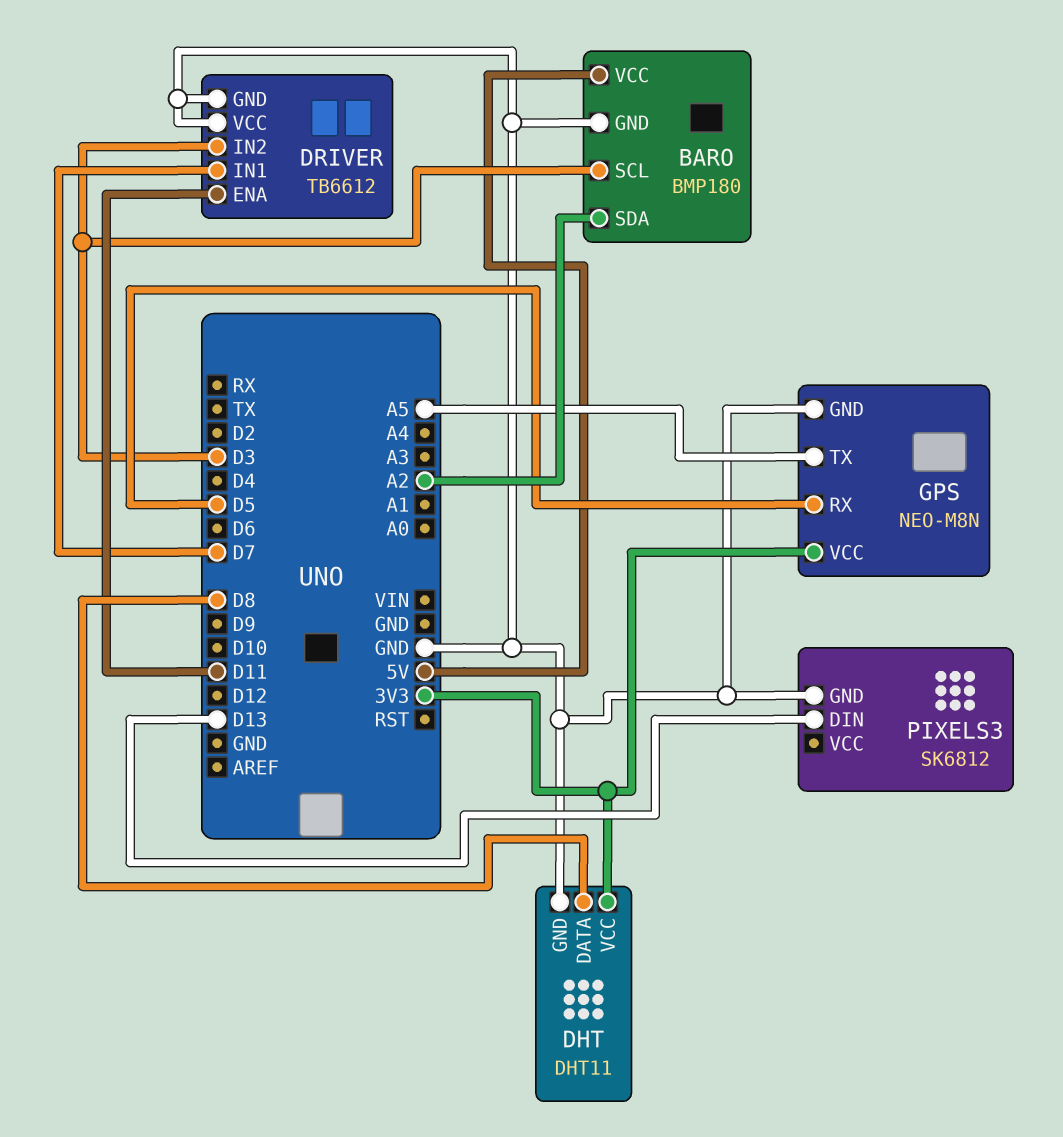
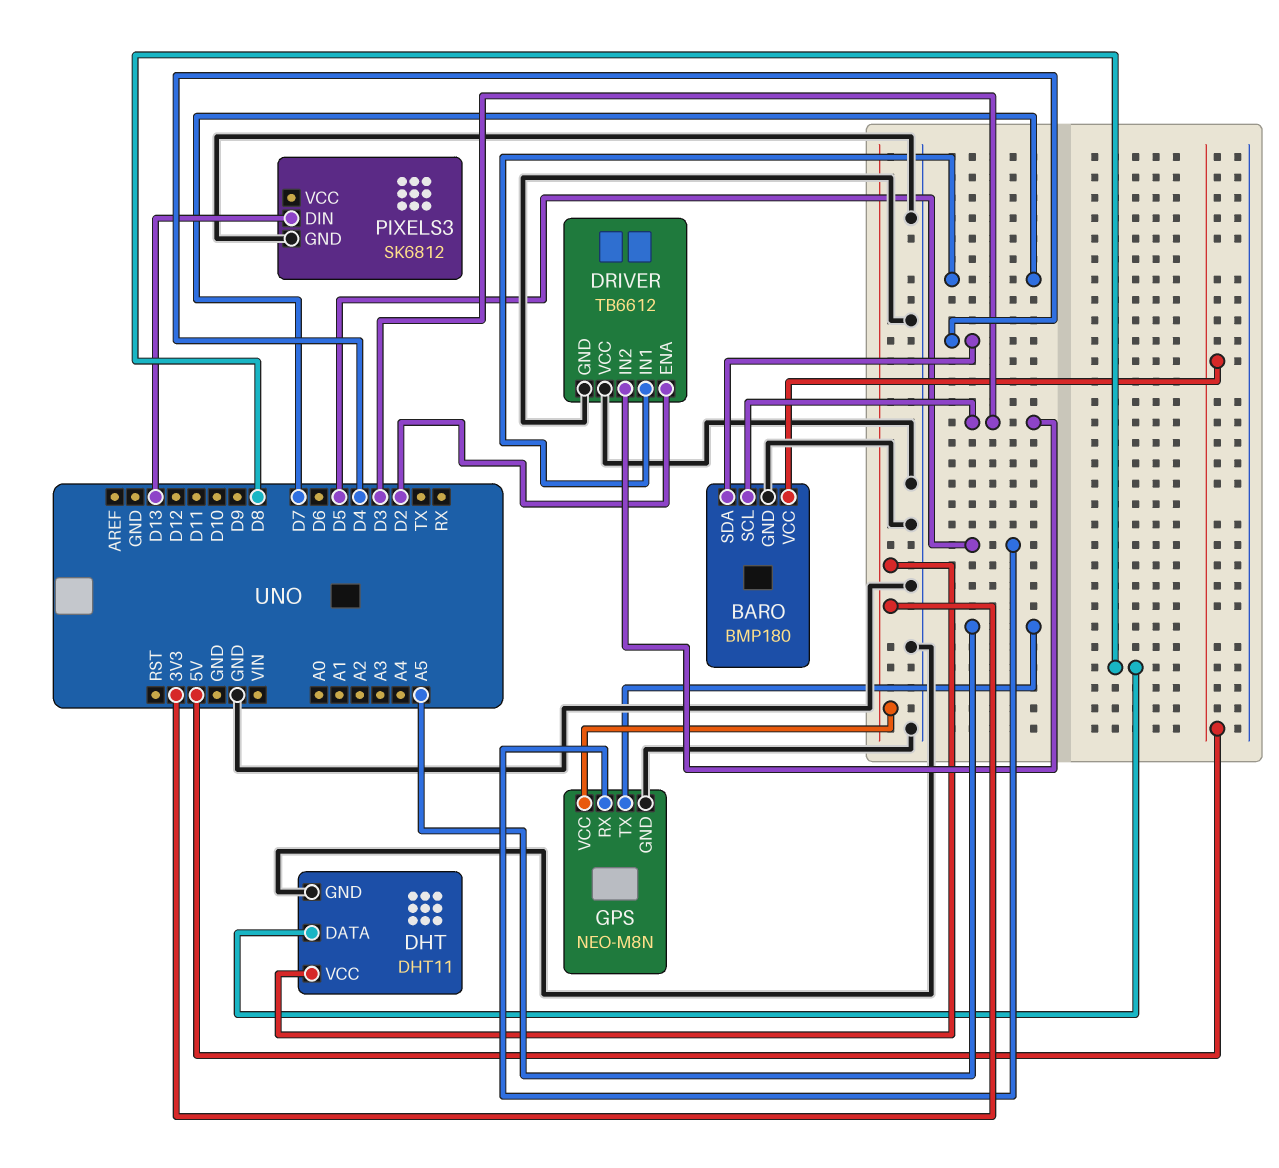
BARO pin SDA: A2 -> D4
DRIVER pin ENA: D11 -> D2

